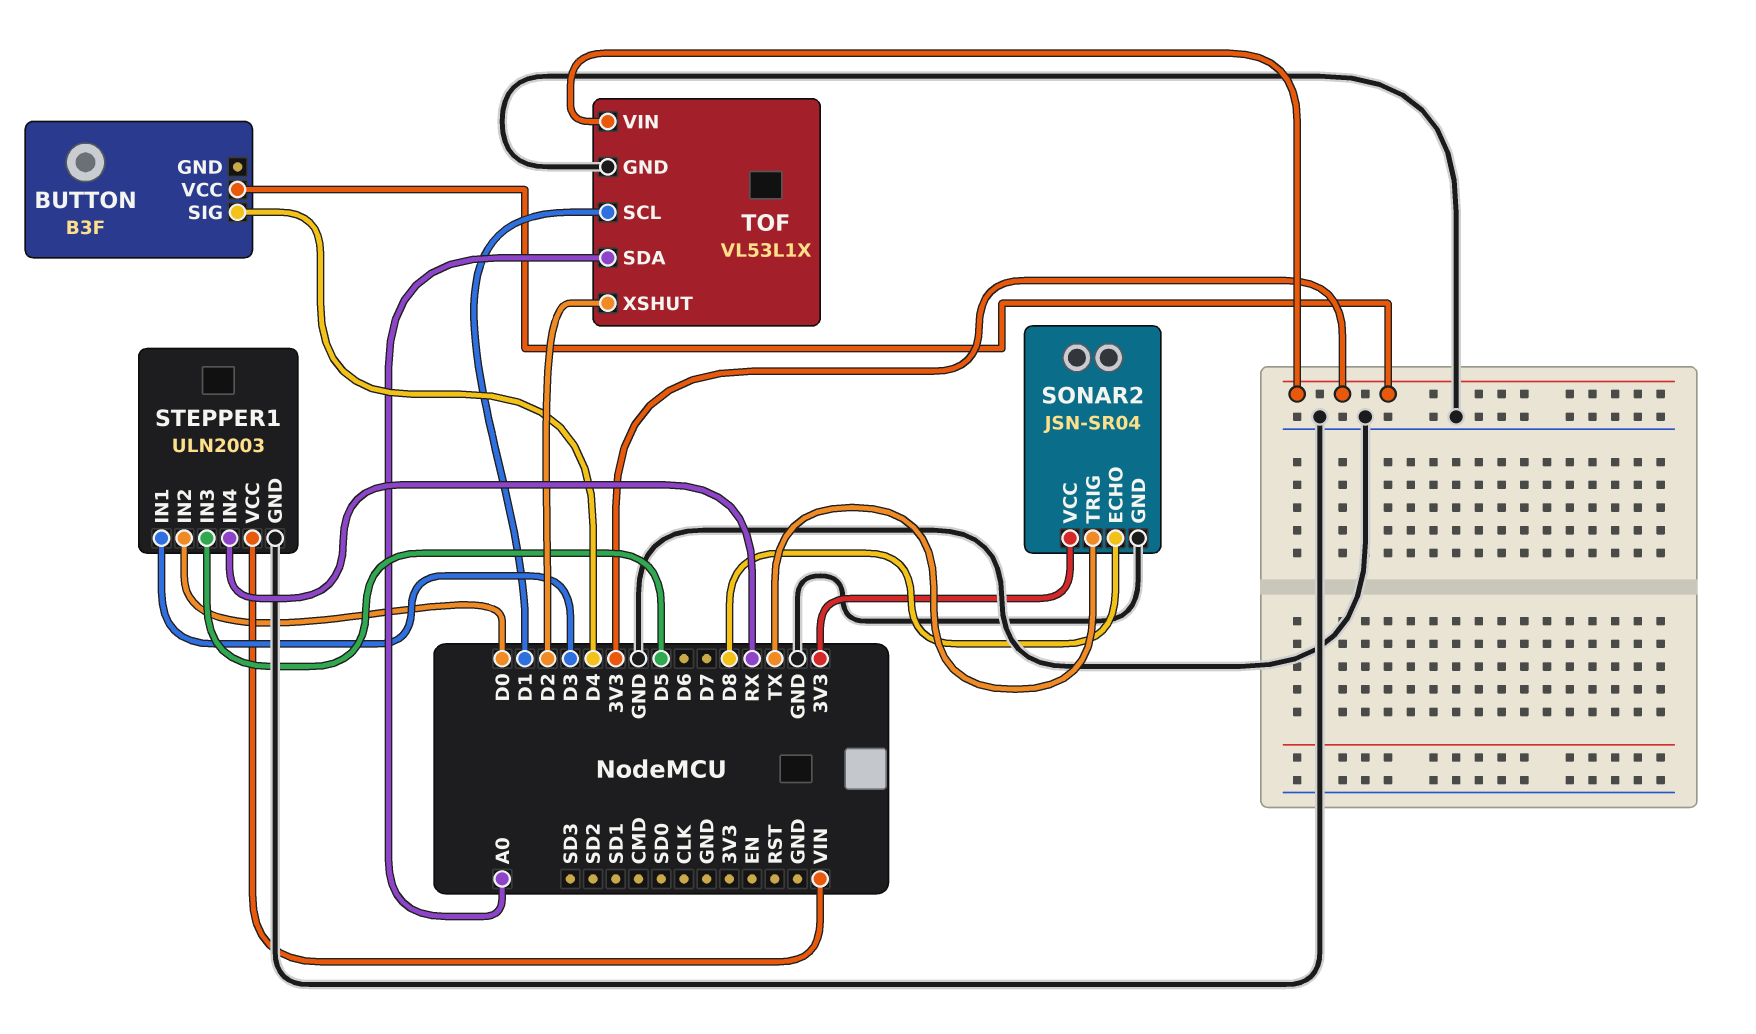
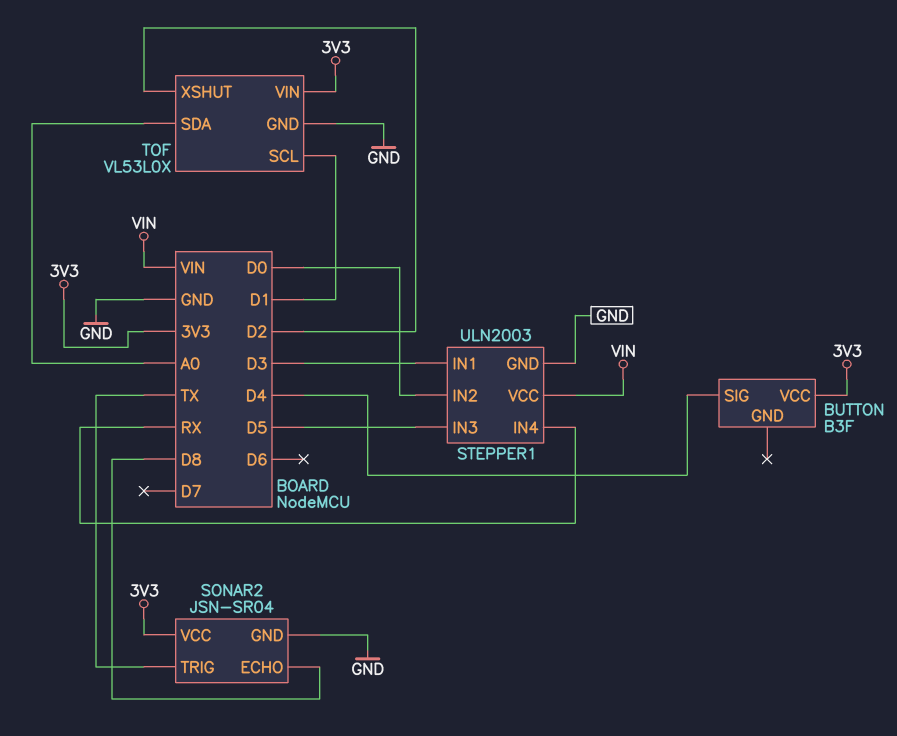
TOF: VL53L1X -> VL53L0X

